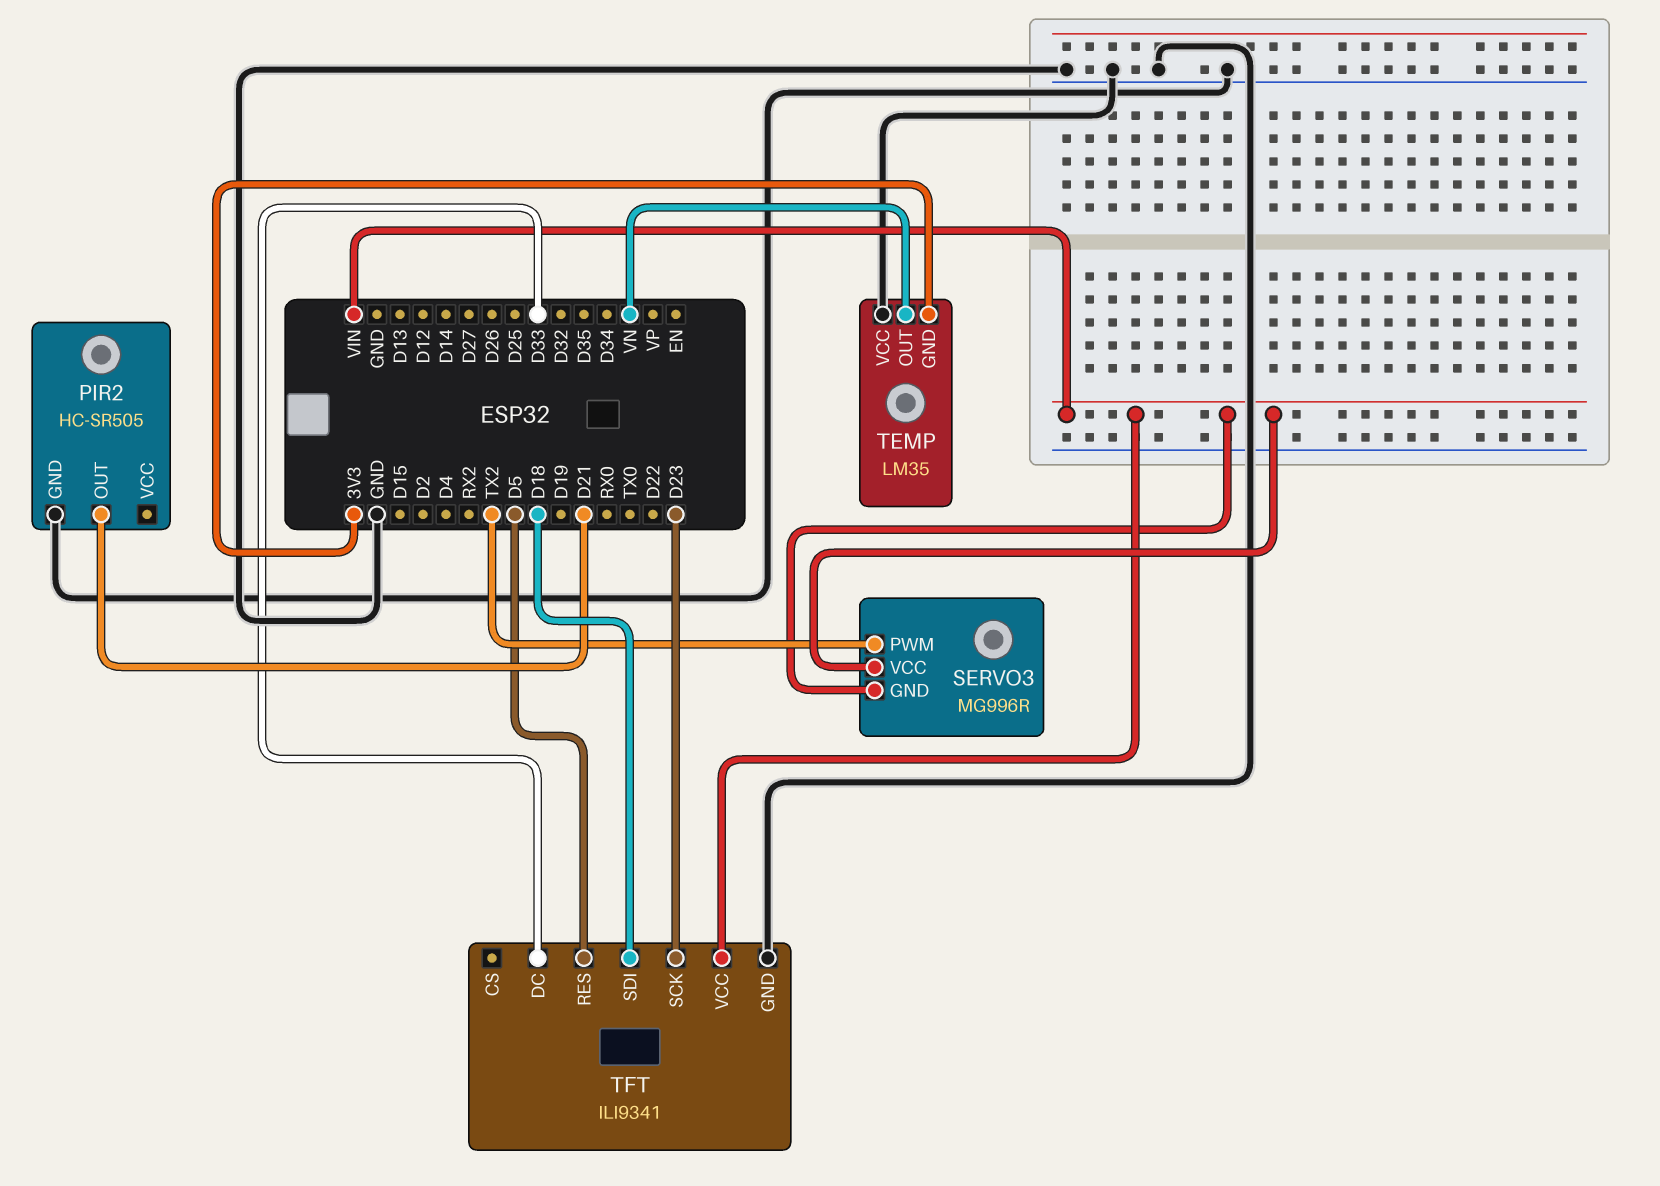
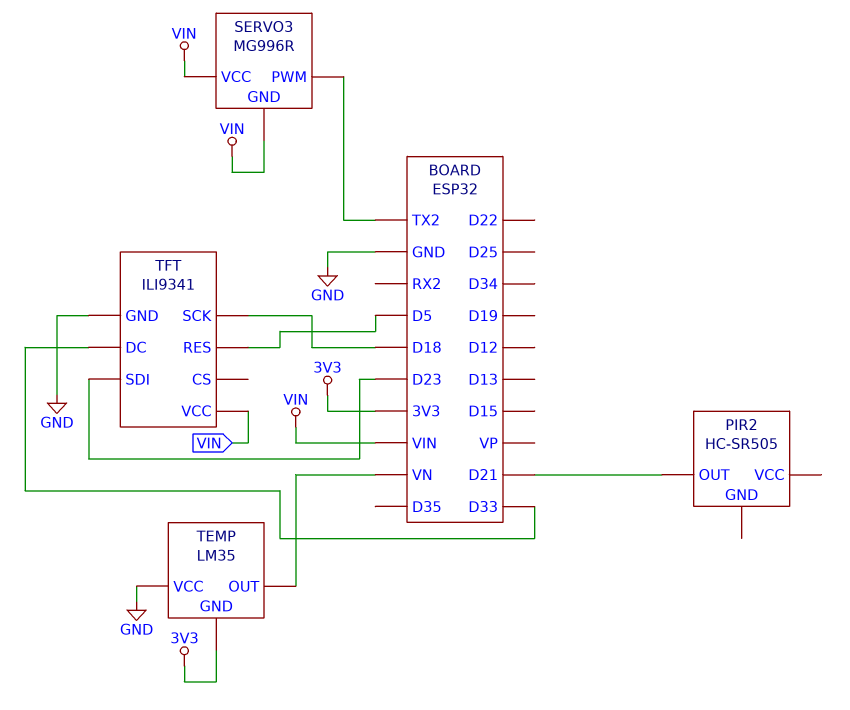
PIR2 pin GND: GND -> none
TFT pin SCK: D23 -> D18
TFT pin SDI: D18 -> D23

